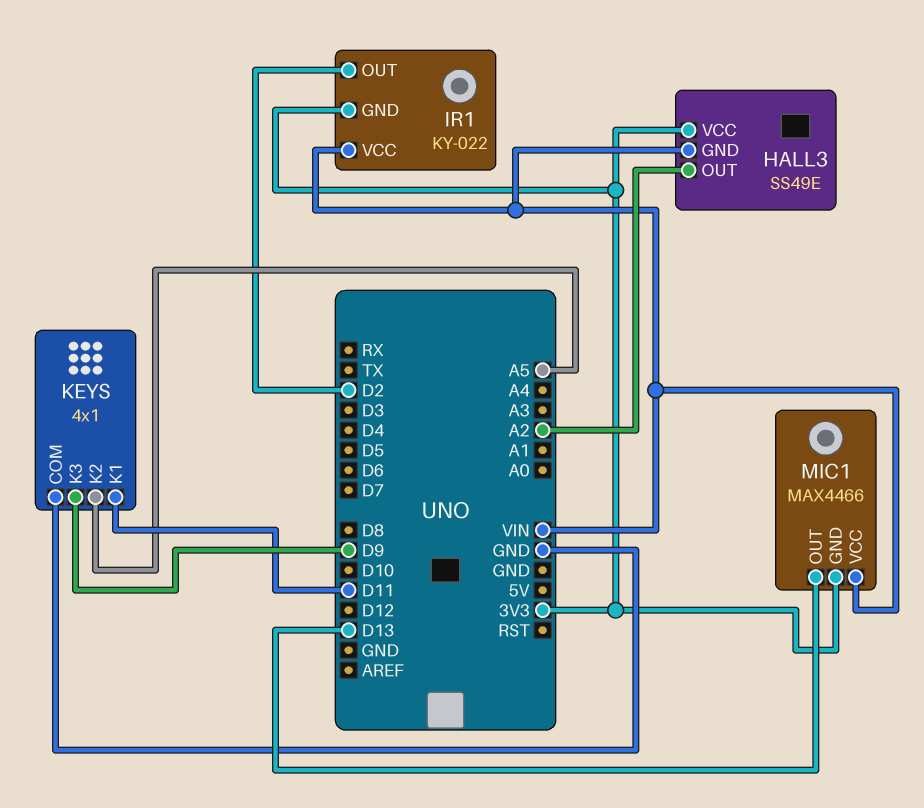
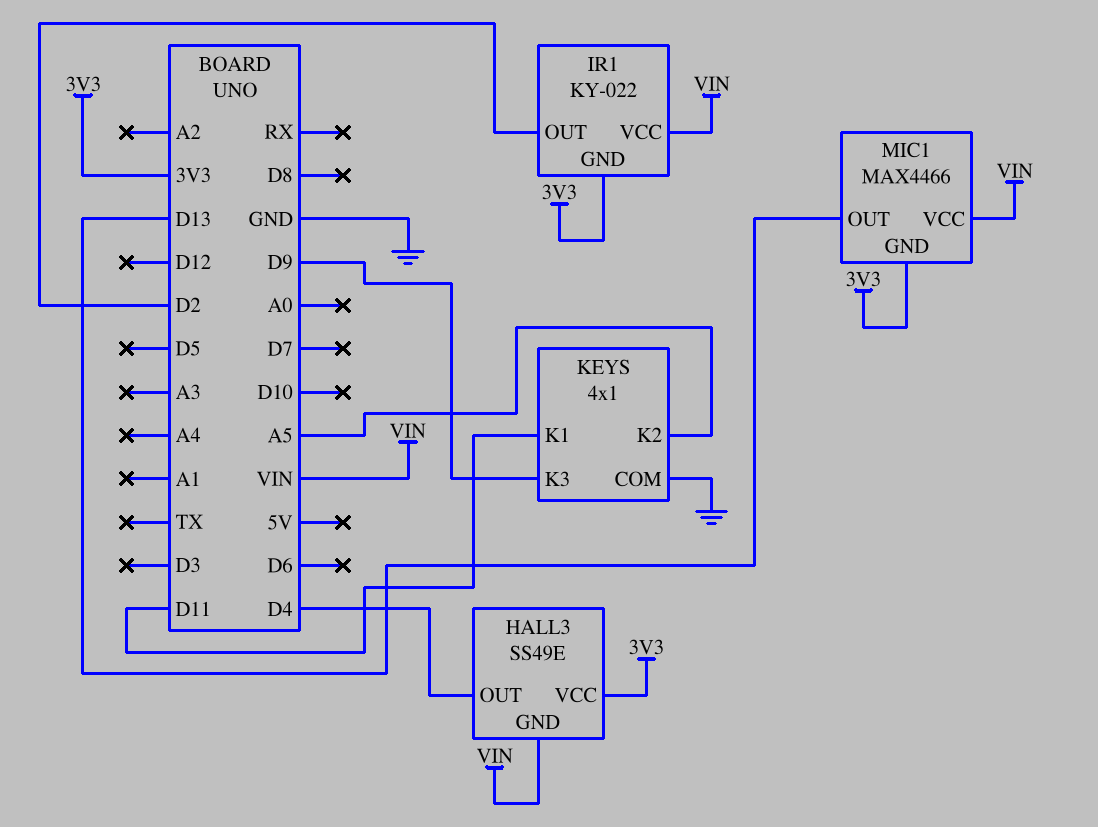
HALL3 pin OUT: A2 -> D4

